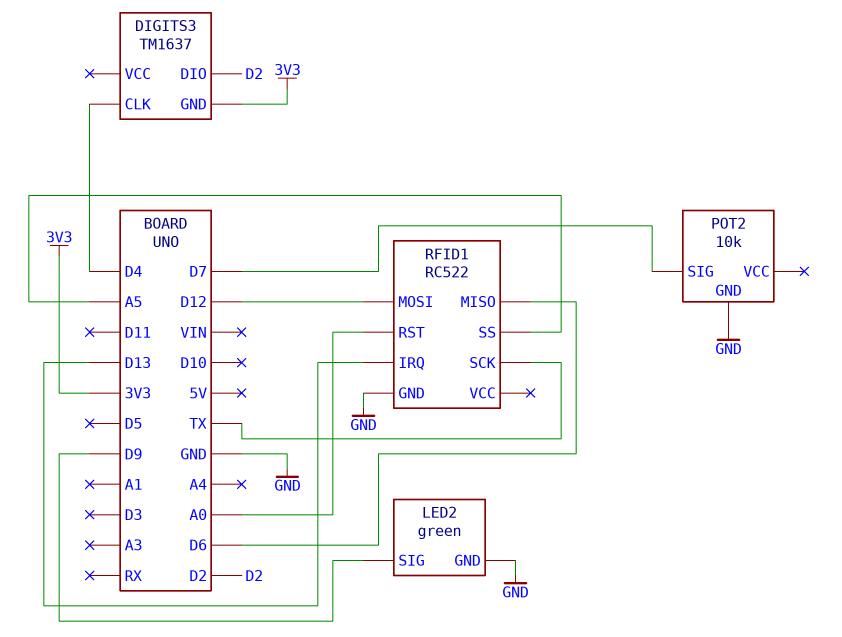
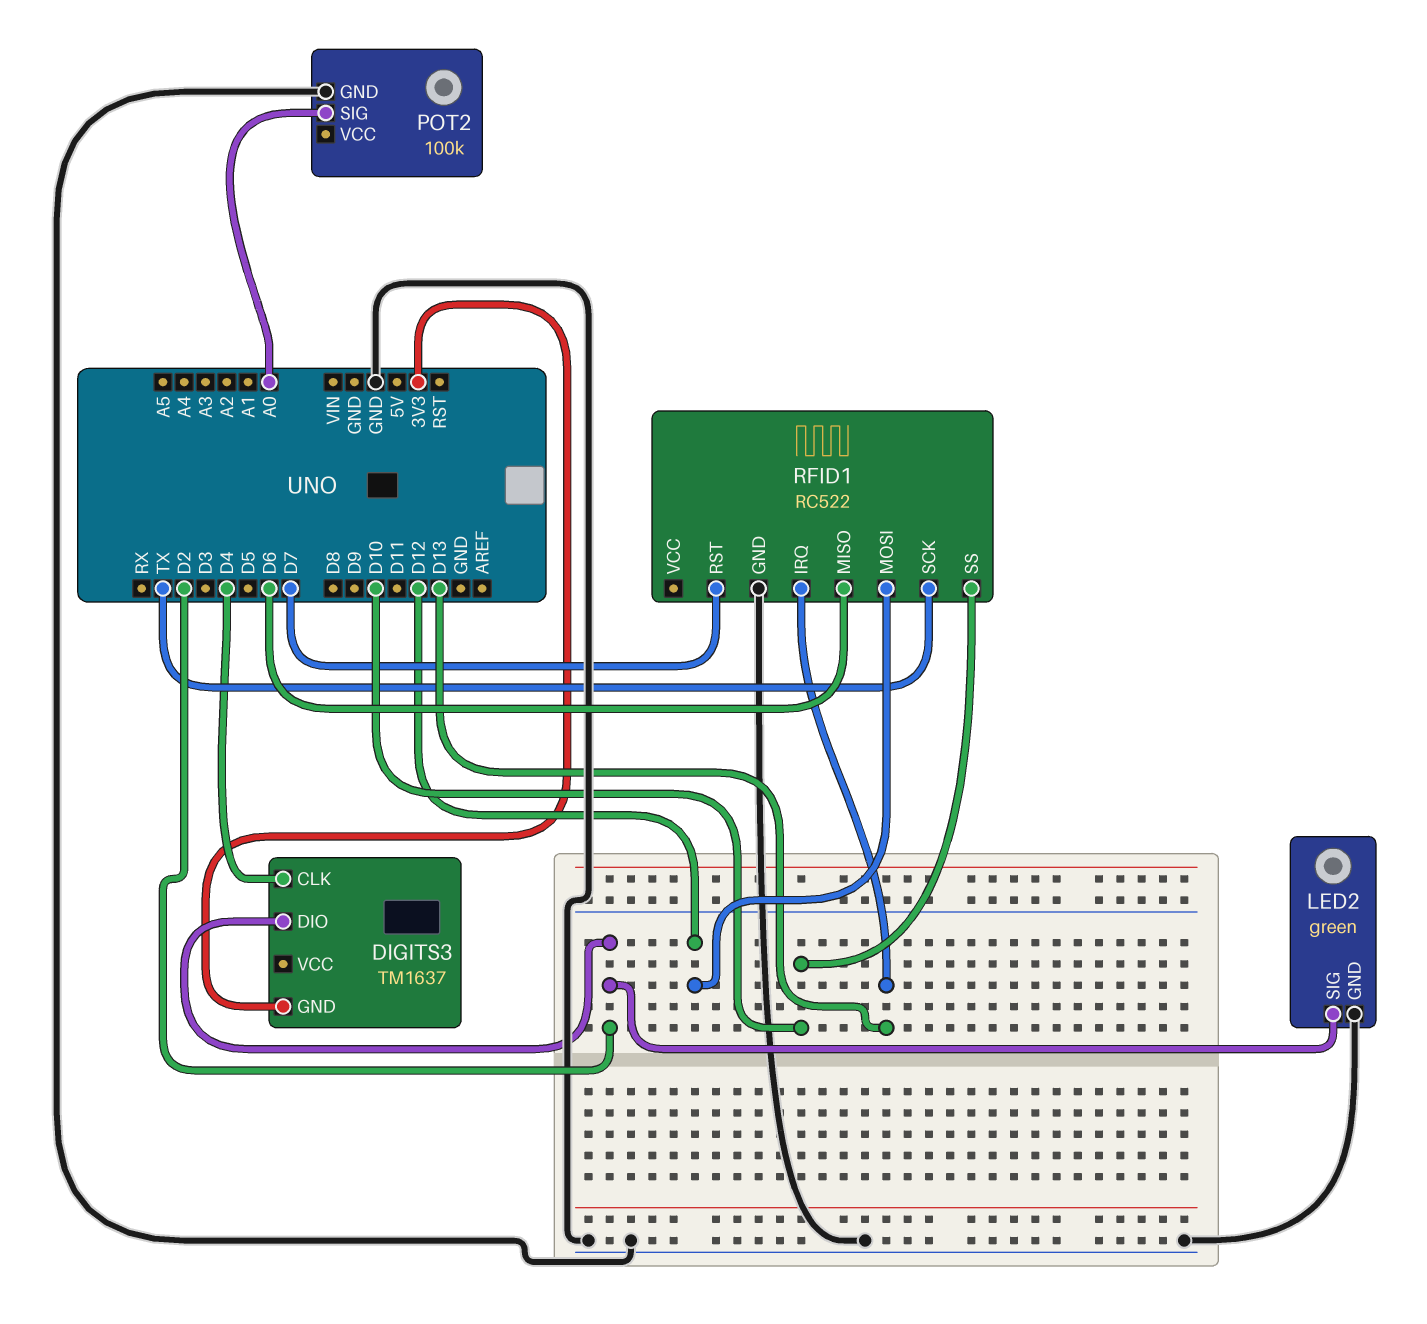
LED2 pin SIG: D9 -> D2
POT2: 10k -> 100k
POT2 pin SIG: D7 -> A0
RFID1 pin RST: A0 -> D7
RFID1 pin SS: A5 -> D10

